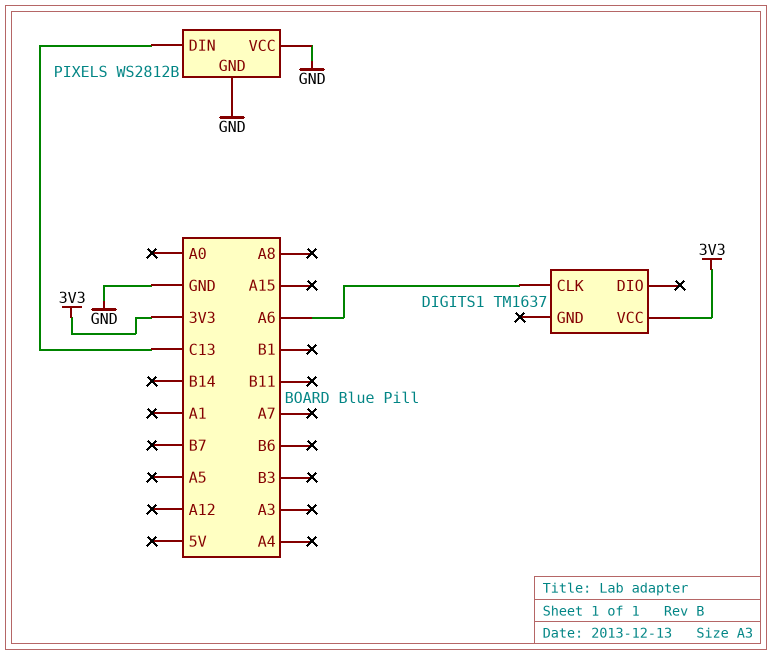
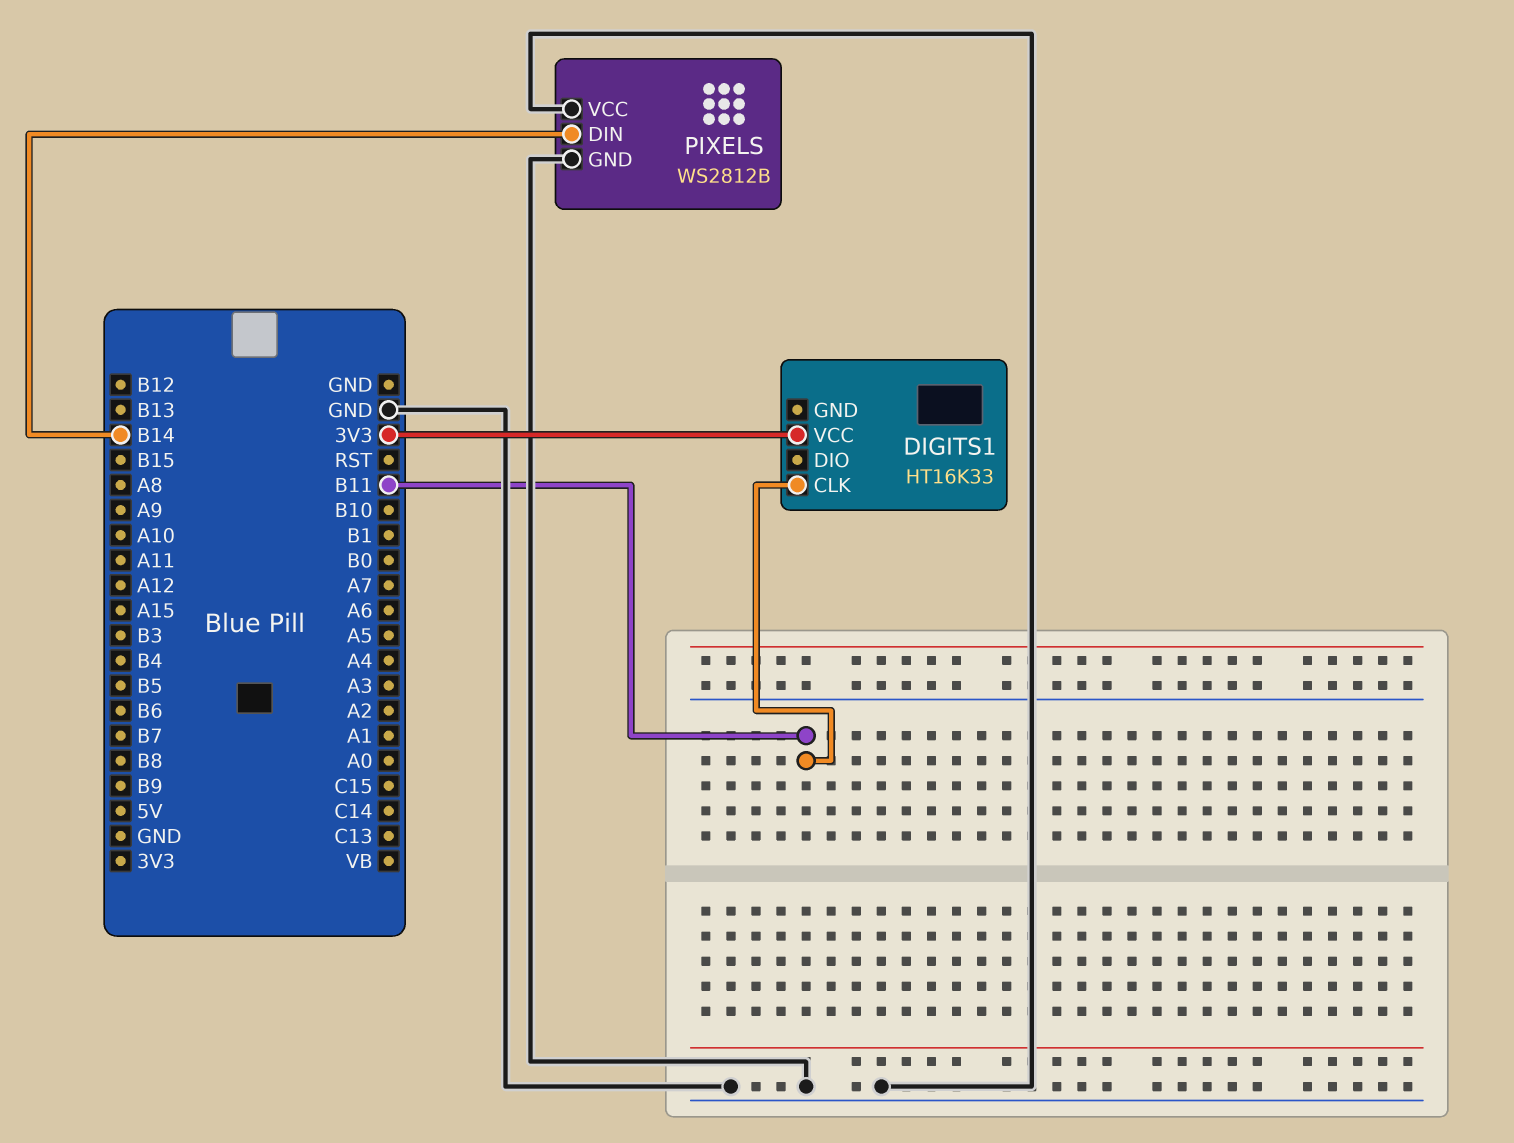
DIGITS1: TM1637 -> HT16K33
DIGITS1 pin CLK: A6 -> B11
PIXELS pin DIN: C13 -> B14

